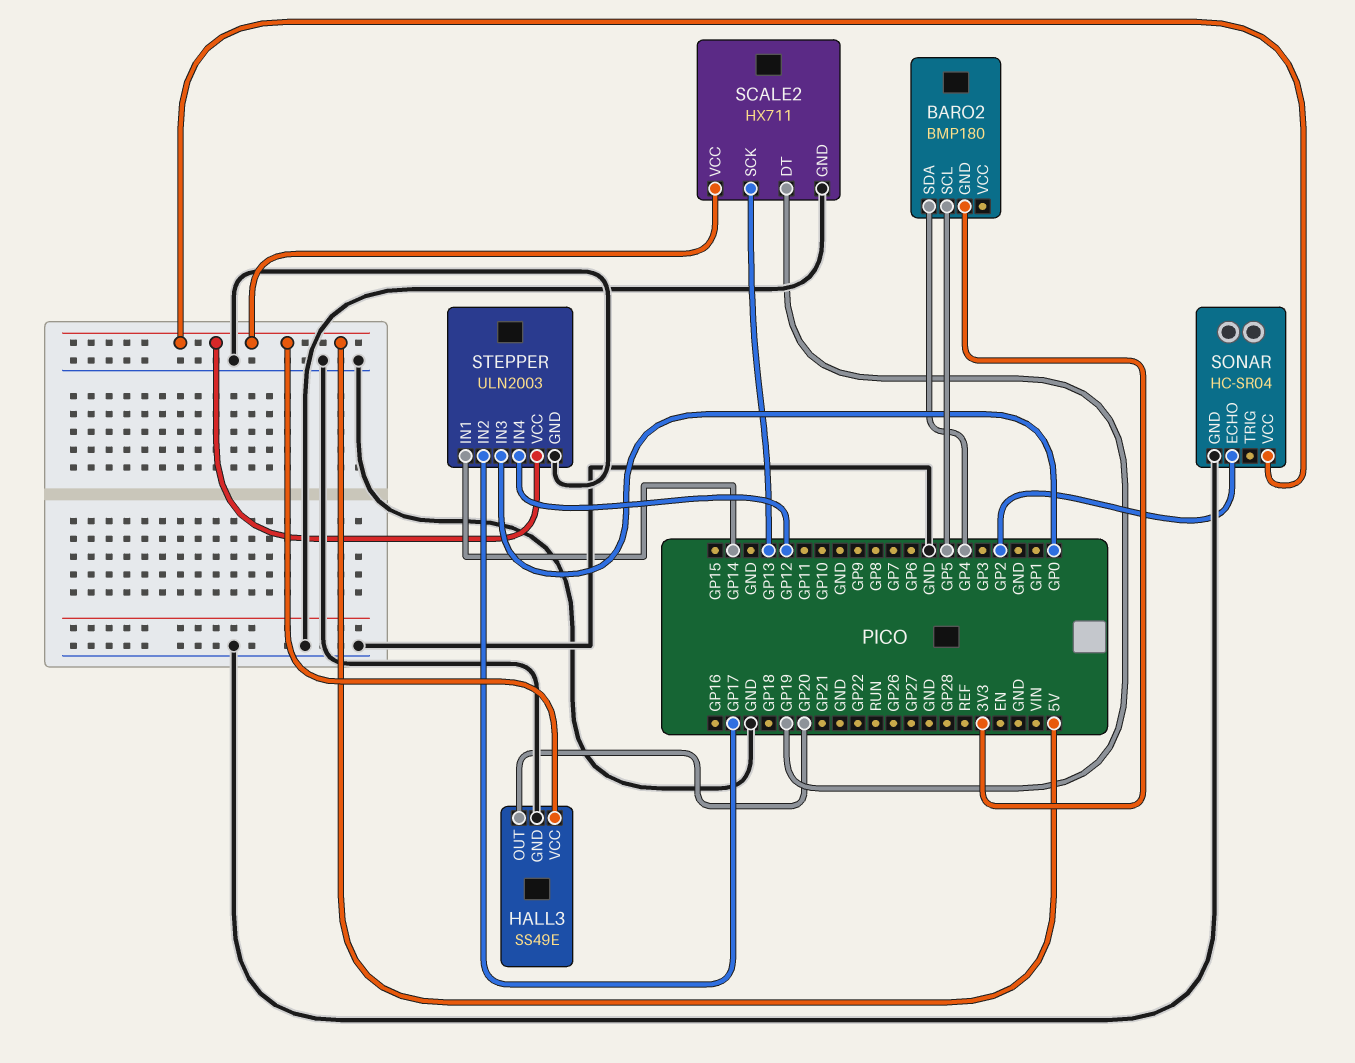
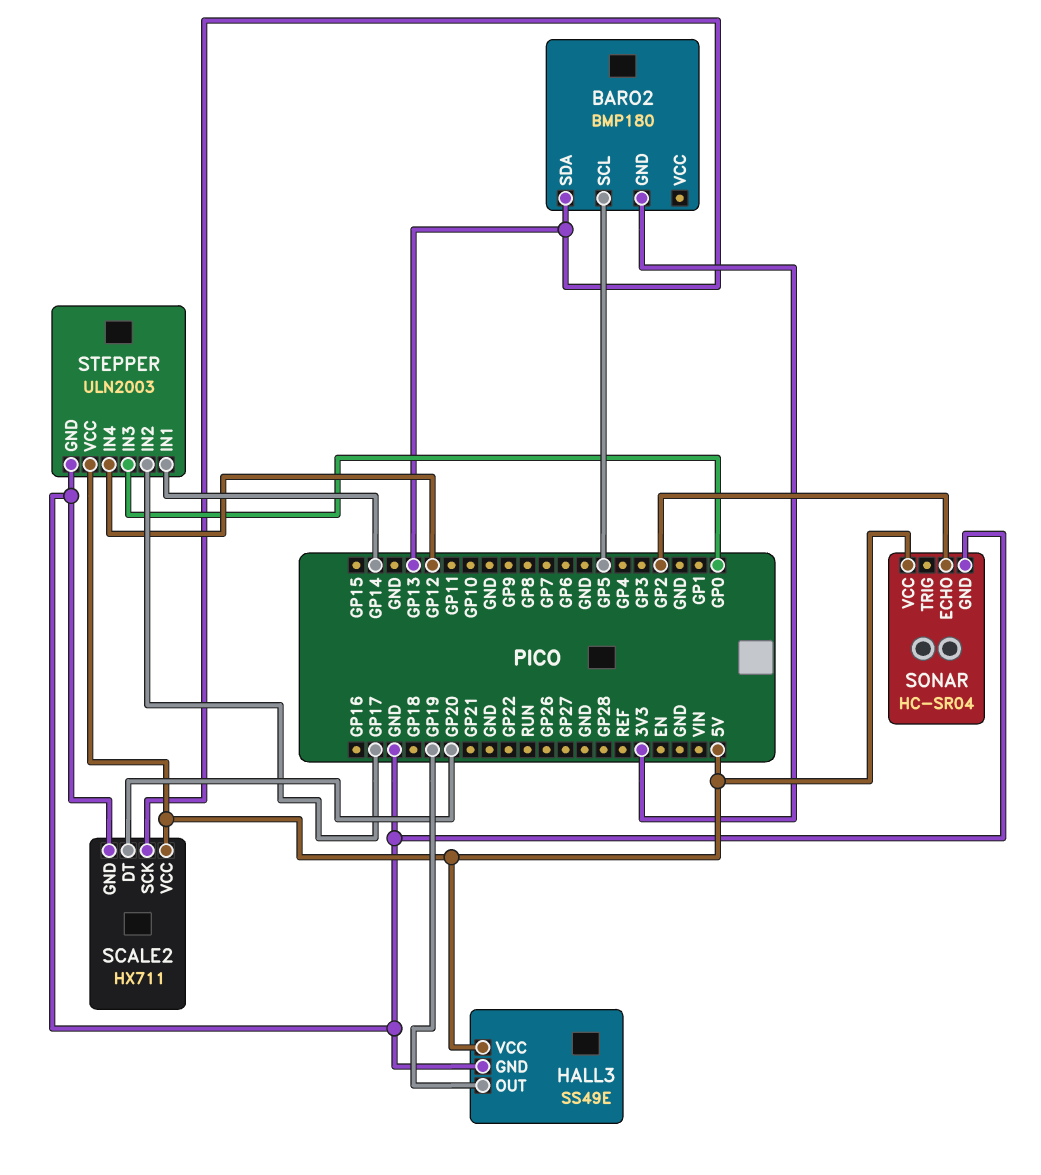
BARO2 pin SDA: GP4 -> GP13
HALL3 pin OUT: GP20 -> GP19
SCALE2 pin DT: GP19 -> GP20

